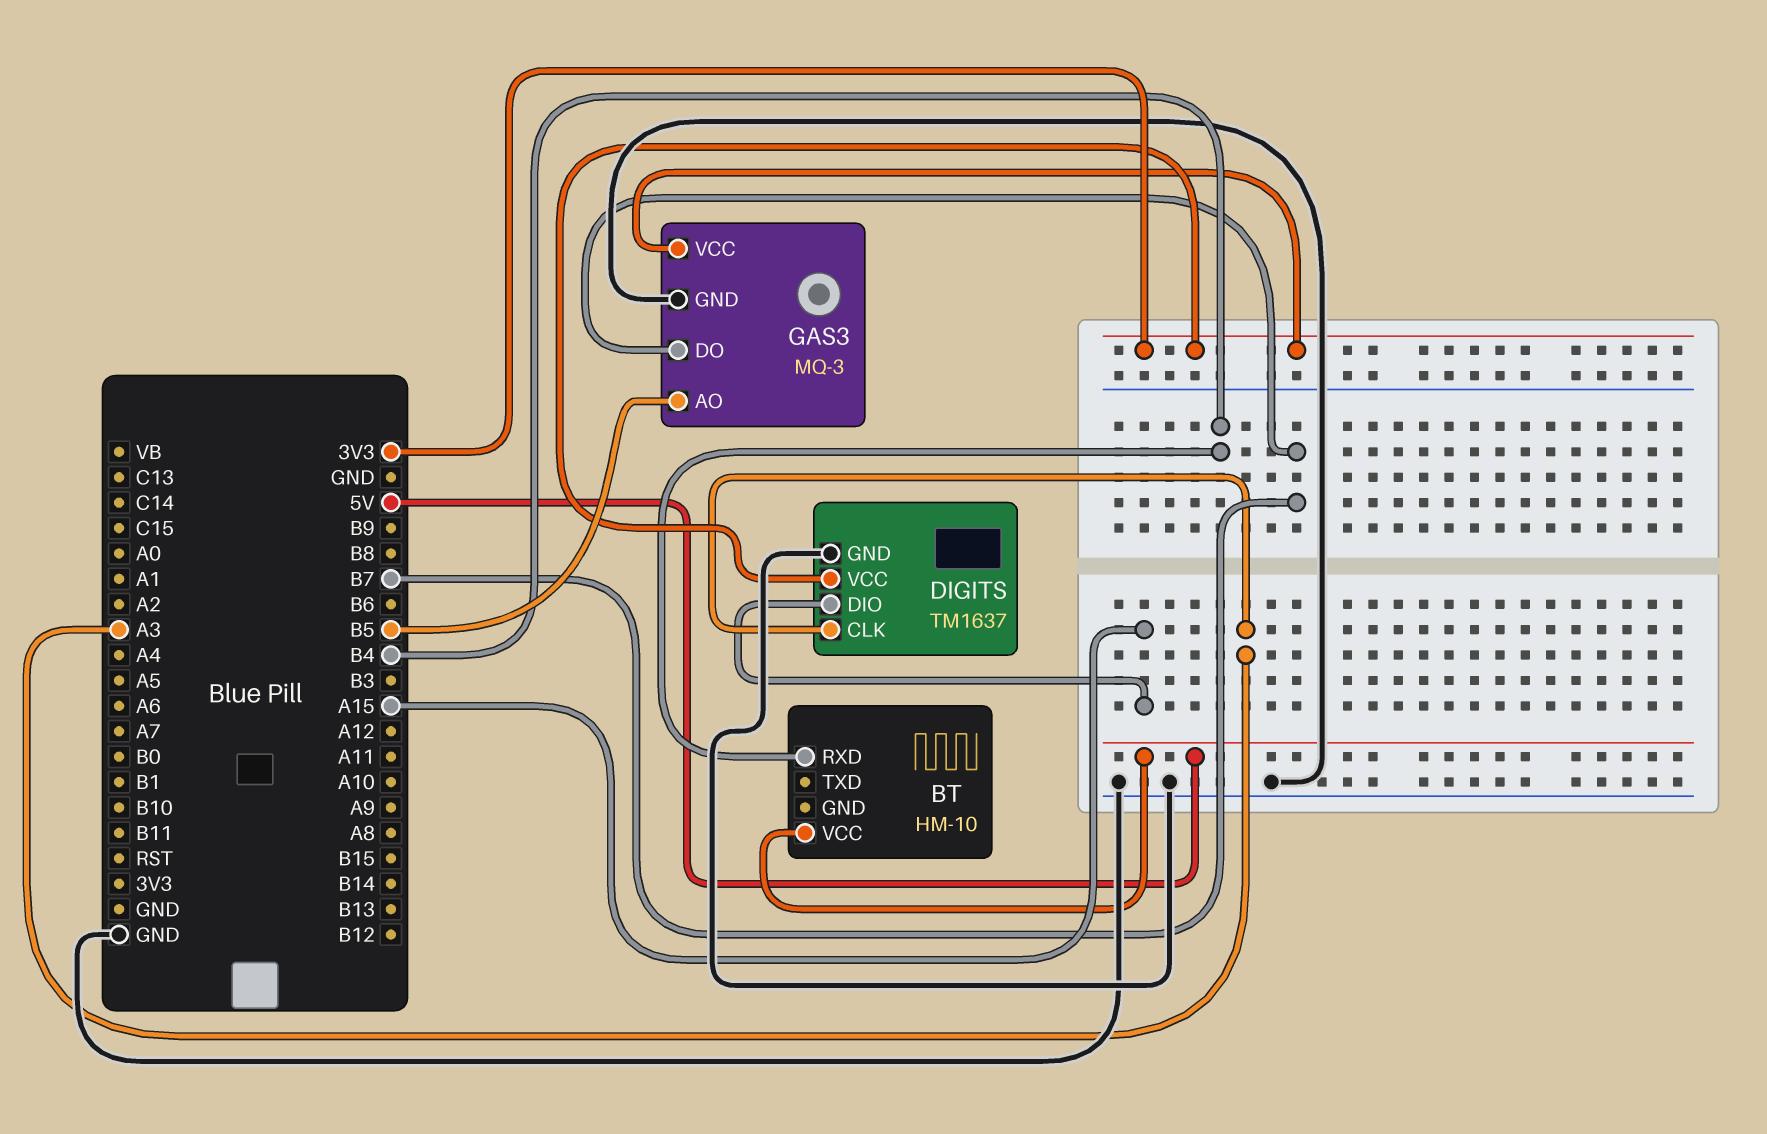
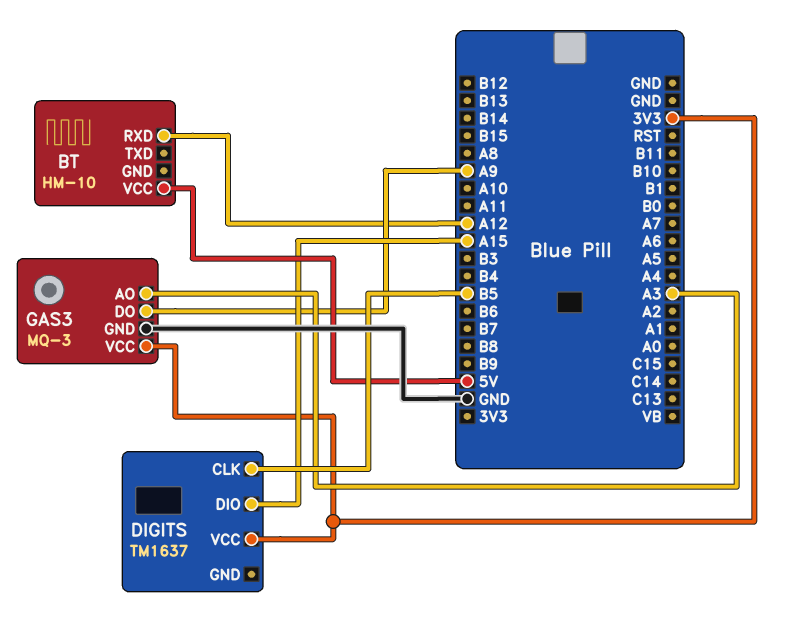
BT pin RXD: B4 -> A12
DIGITS pin CLK: A3 -> B5
DIGITS pin GND: GND -> none
GAS3 pin AO: B5 -> A3
GAS3 pin DO: B7 -> A9

